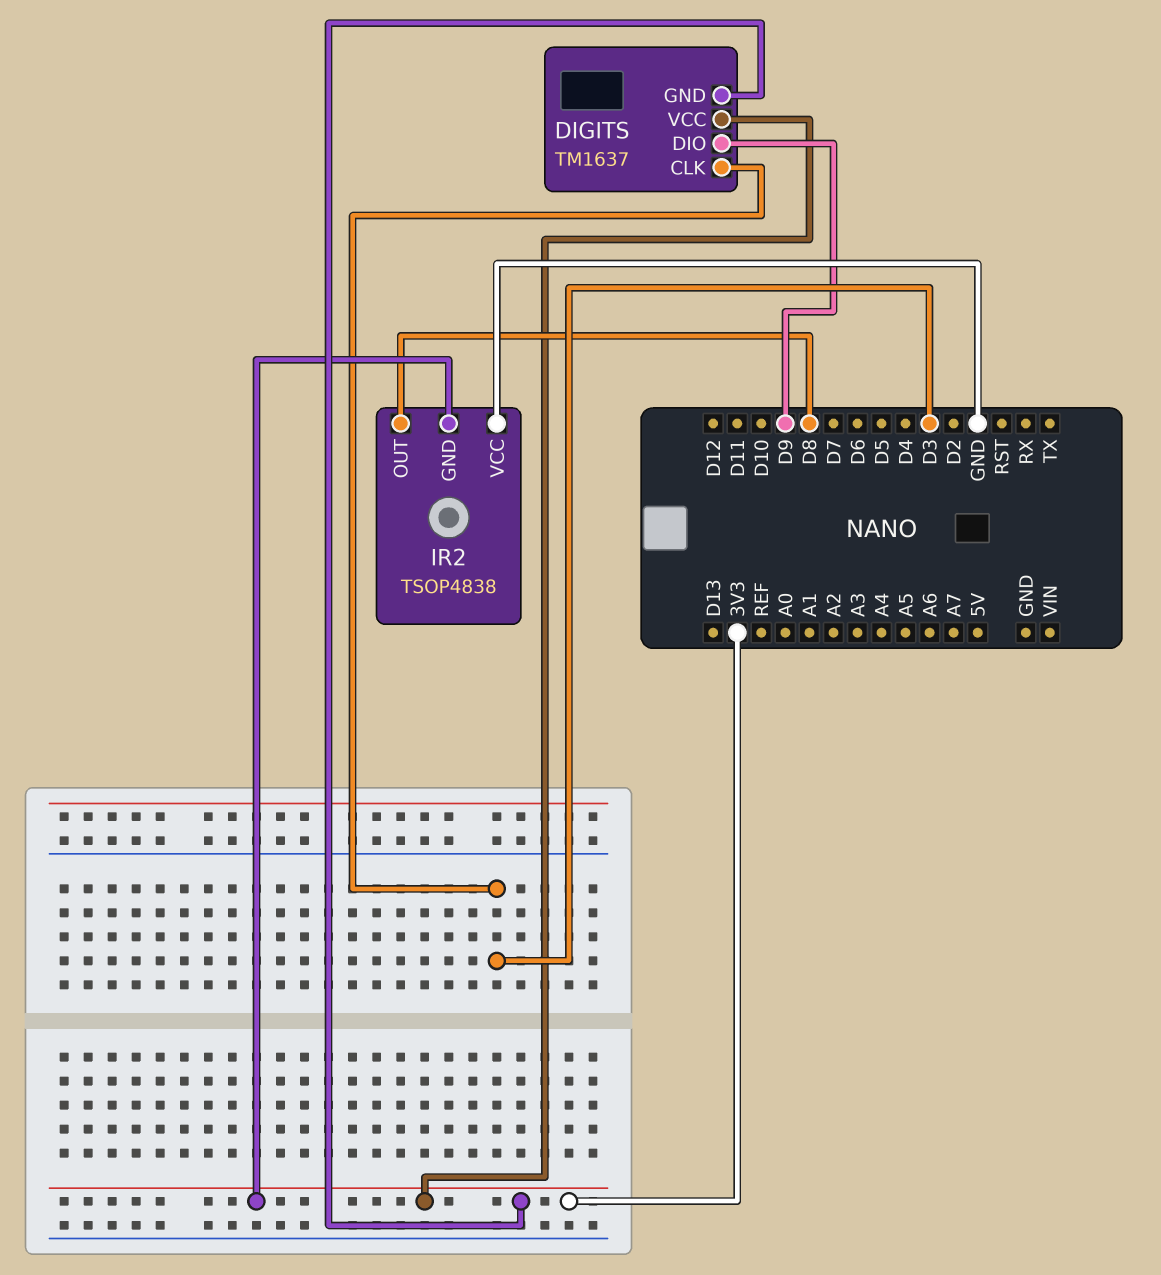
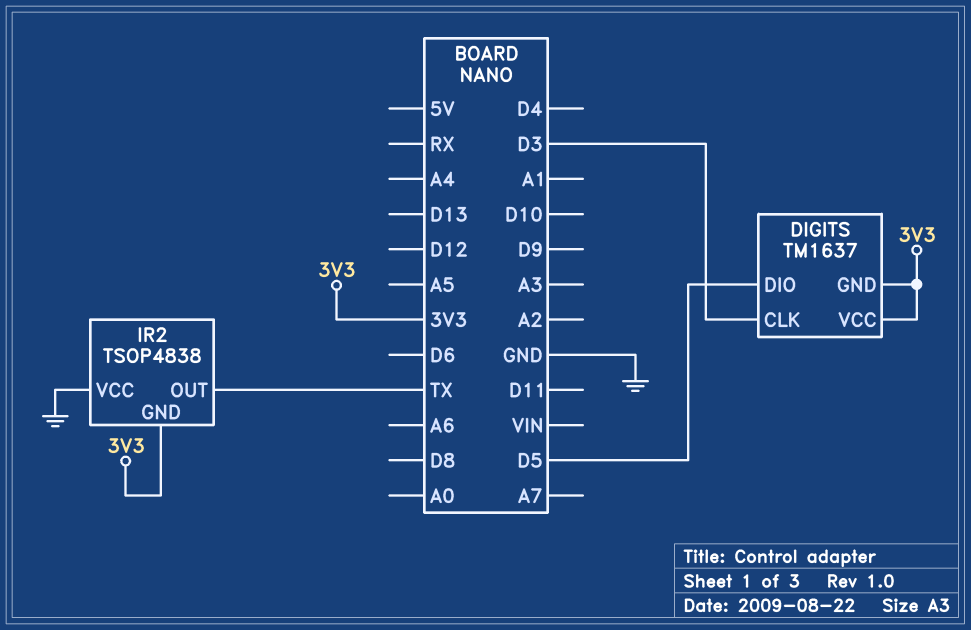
DIGITS pin DIO: D9 -> D5
IR2 pin OUT: D8 -> TX

